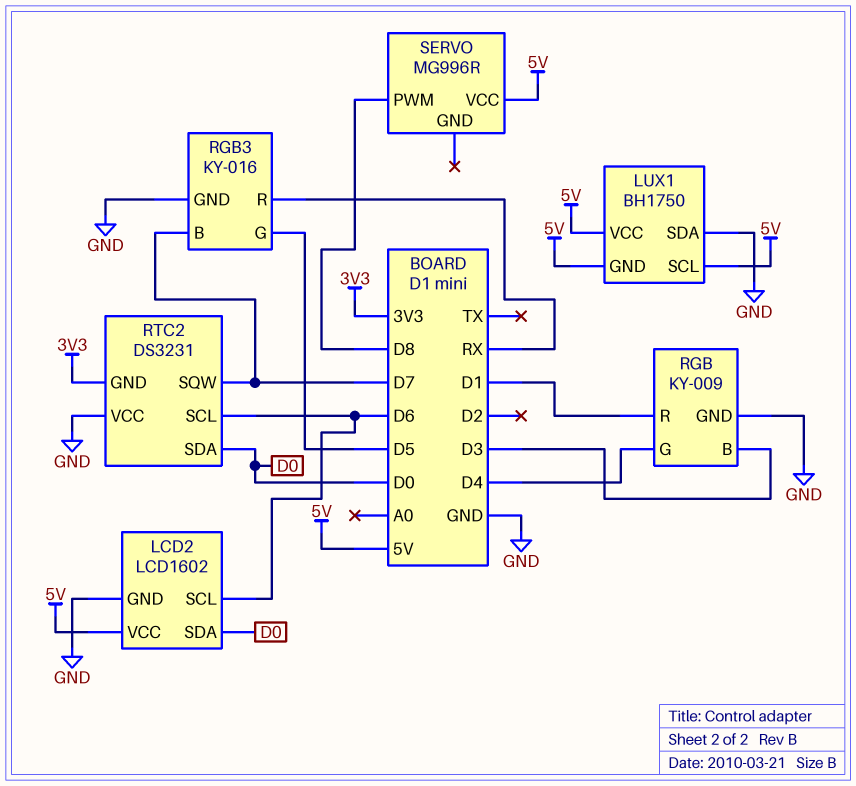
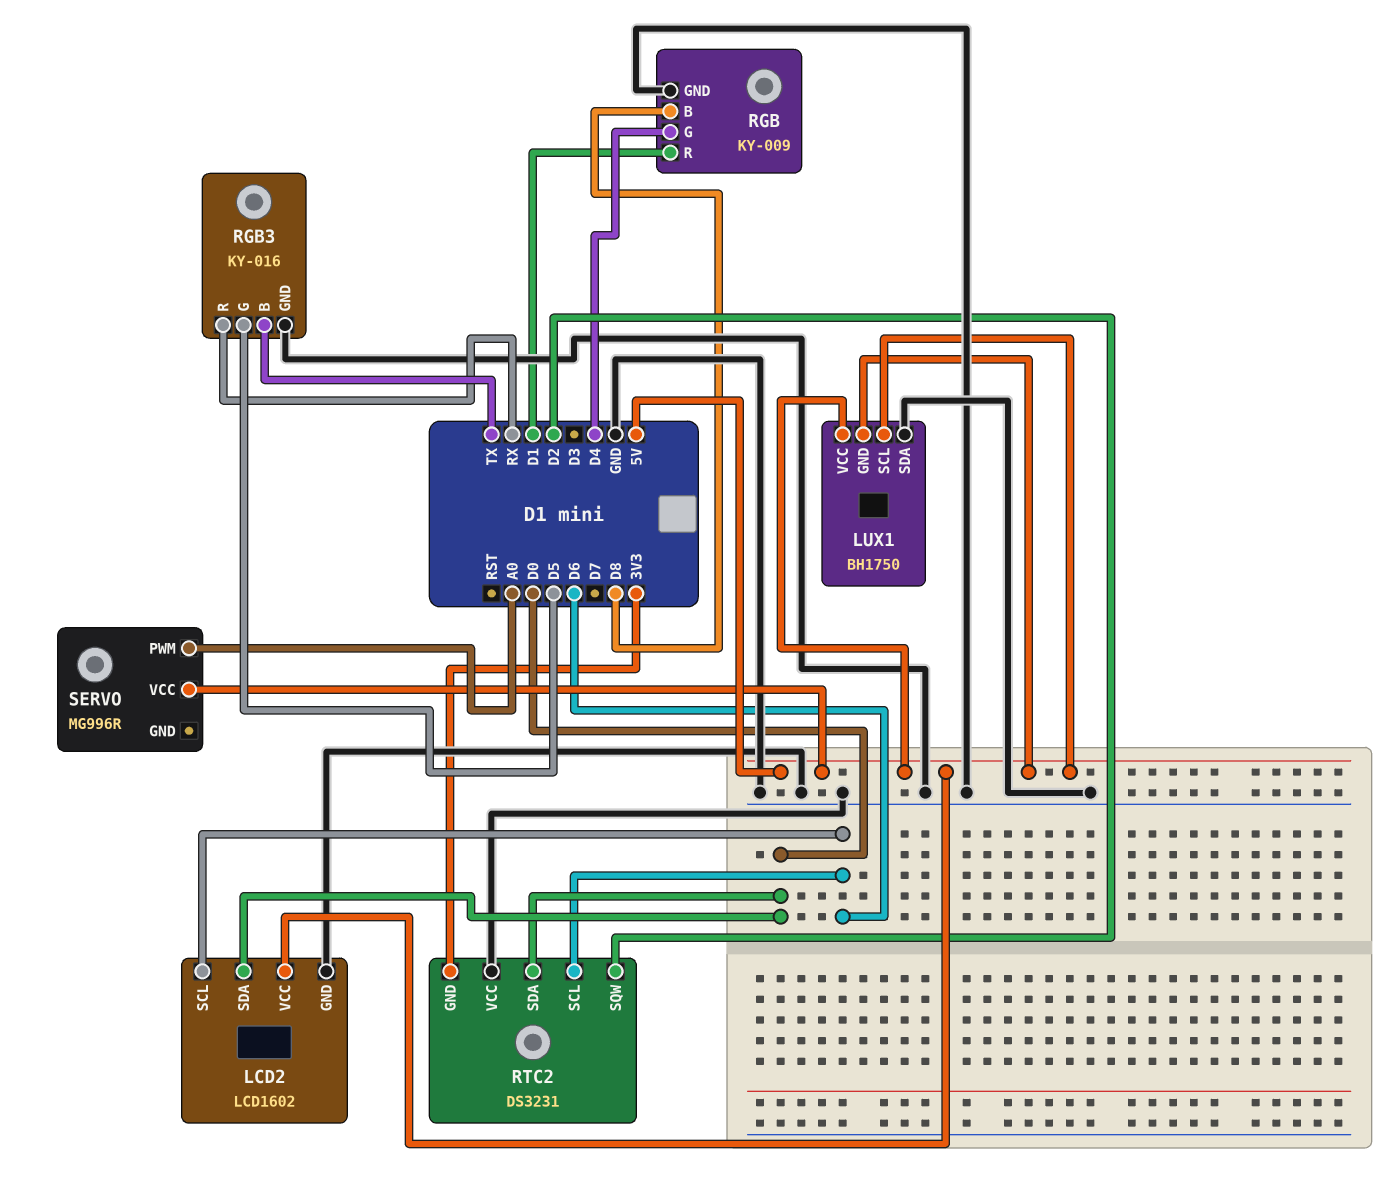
RGB pin B: D3 -> D8
RGB3 pin B: D7 -> TX
RTC2 pin SQW: D7 -> D2
SERVO pin PWM: D8 -> A0

